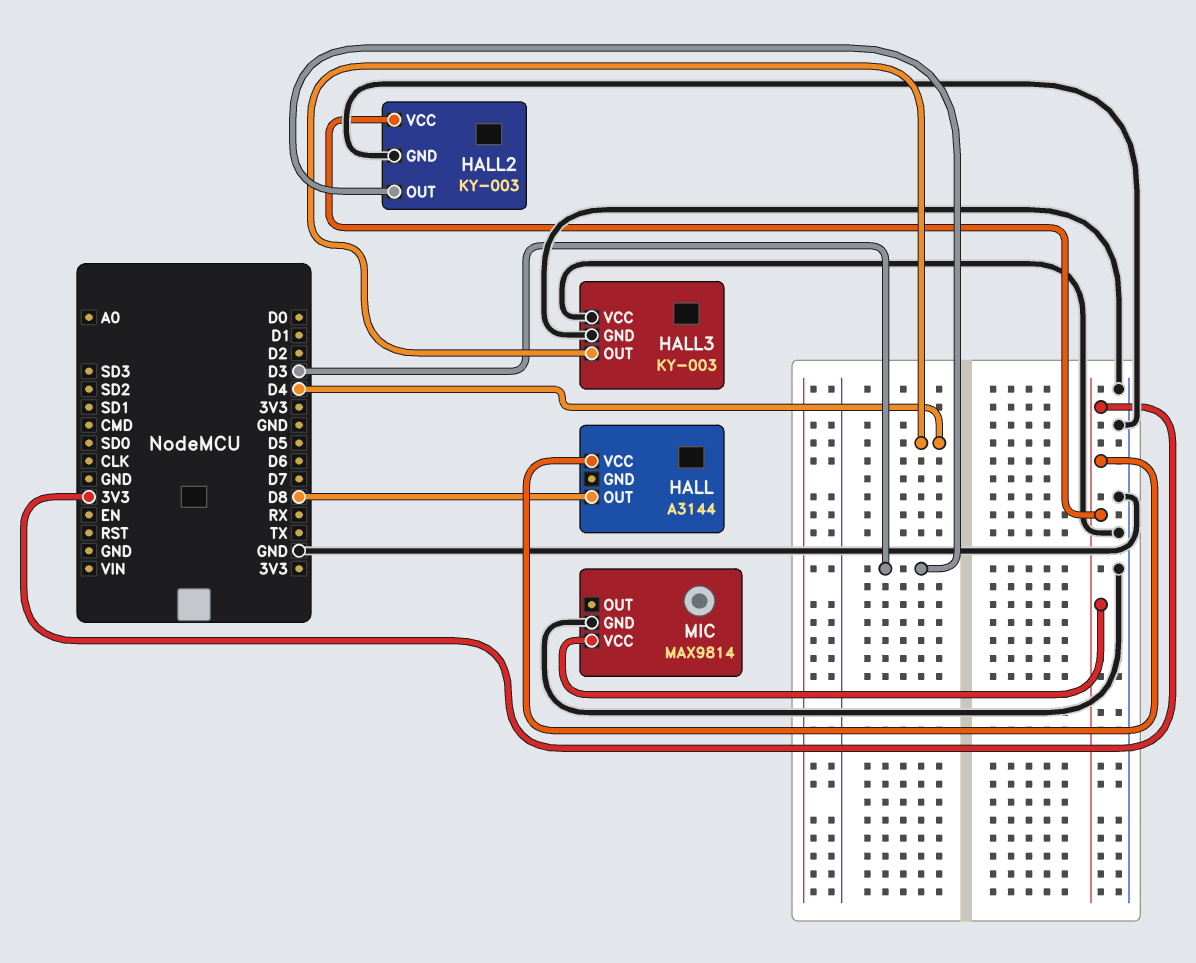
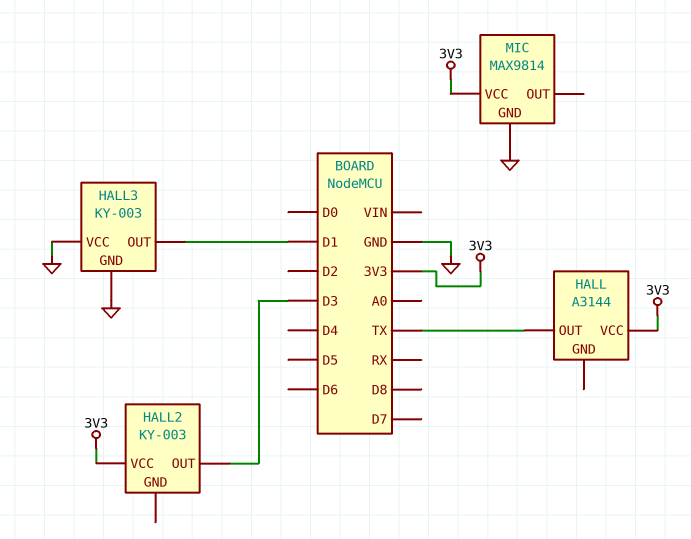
HALL pin OUT: D8 -> TX
HALL2 pin GND: GND -> none
HALL3 pin OUT: D4 -> D1

